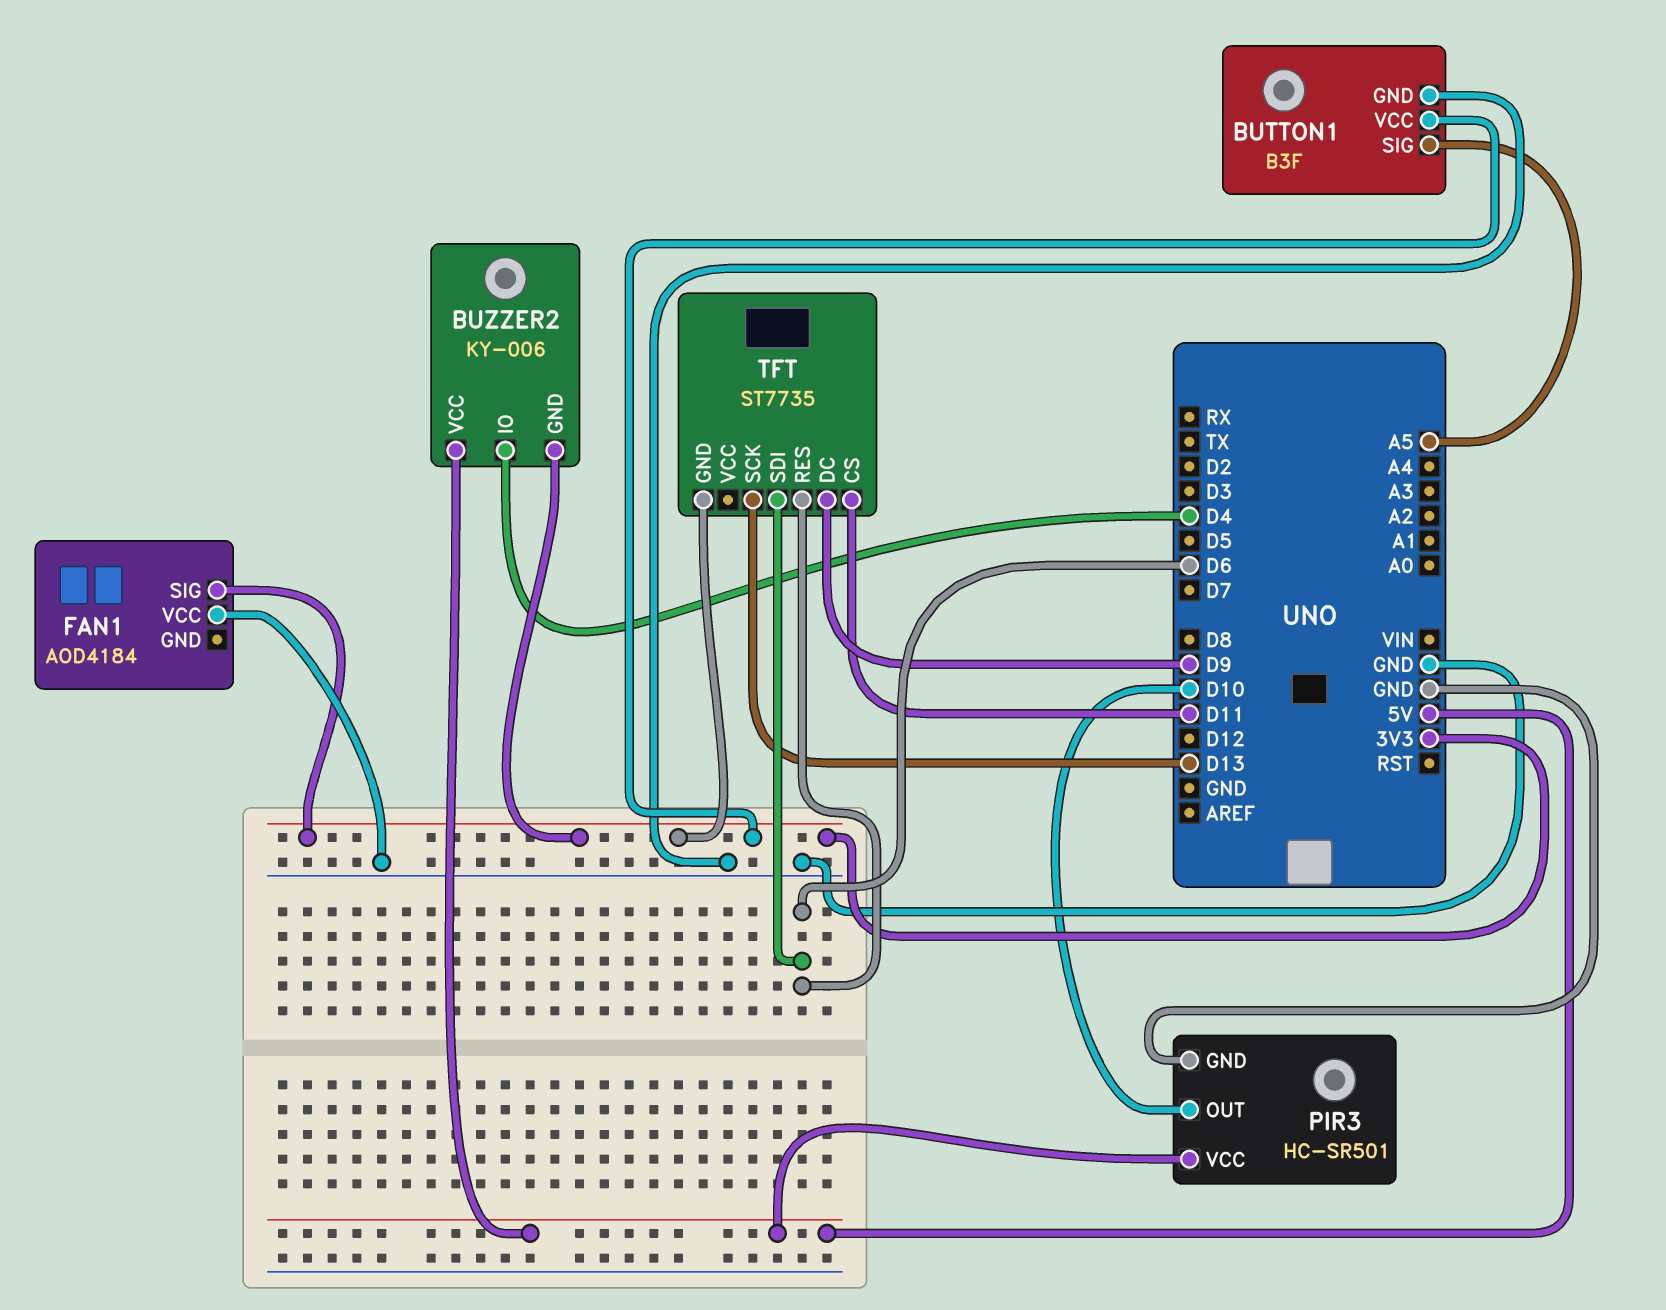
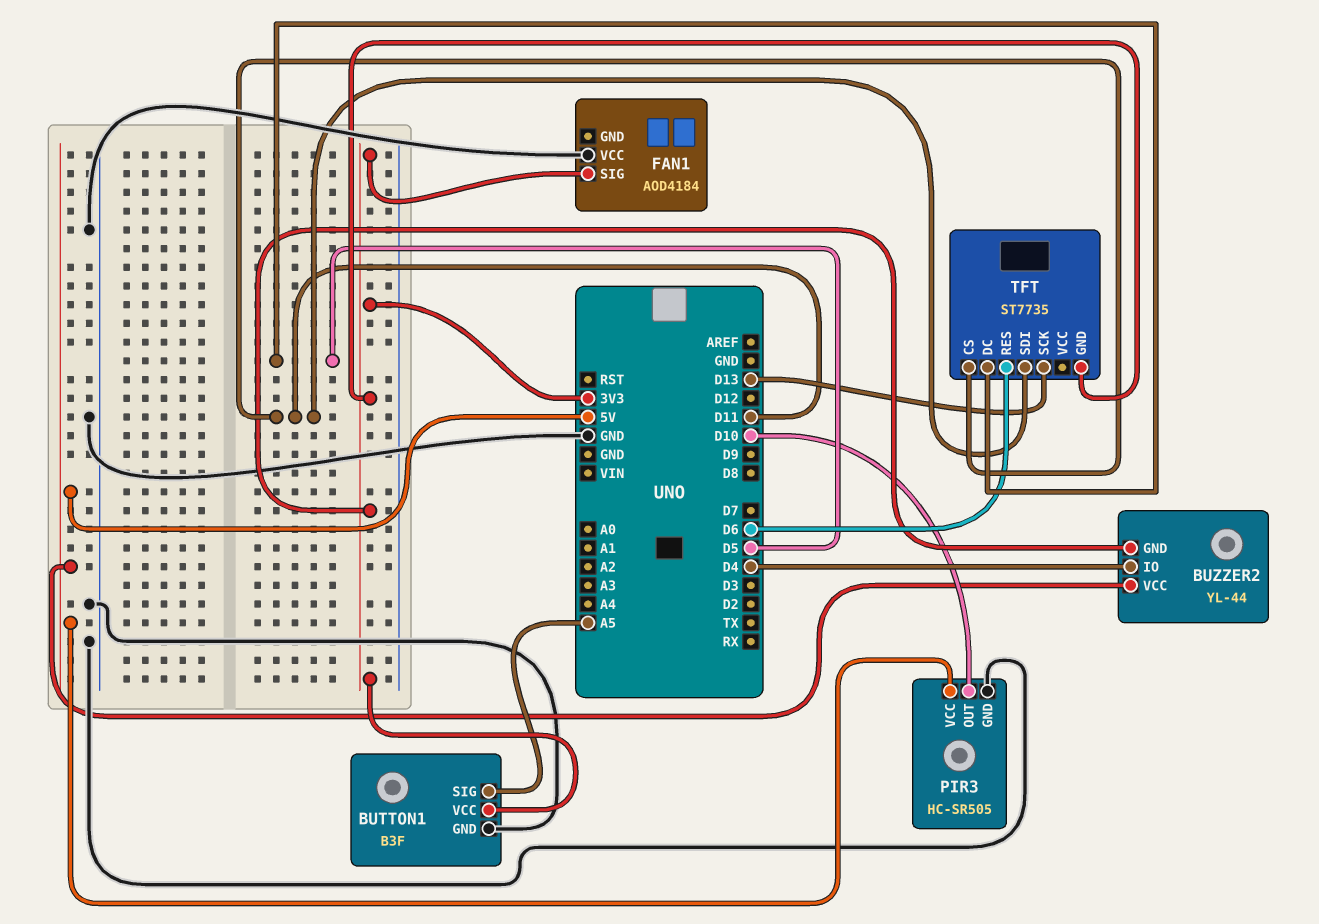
BUZZER2: KY-006 -> YL-44
PIR3: HC-SR501 -> HC-SR505
TFT pin DC: D9 -> D5
TFT pin SDI: D6 -> D11

